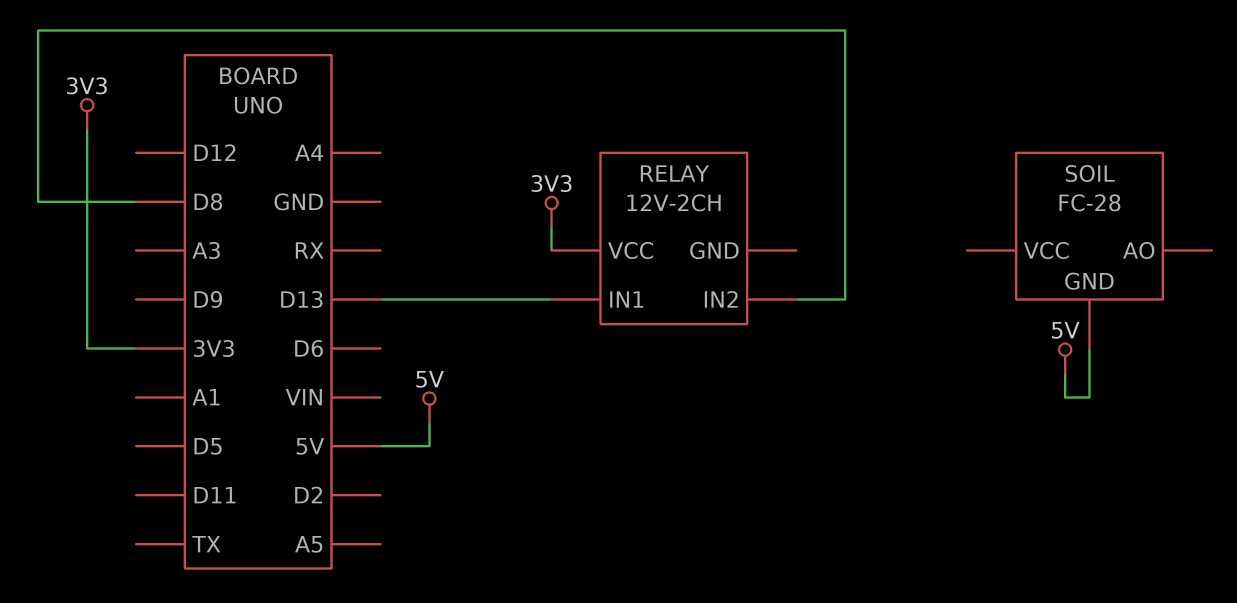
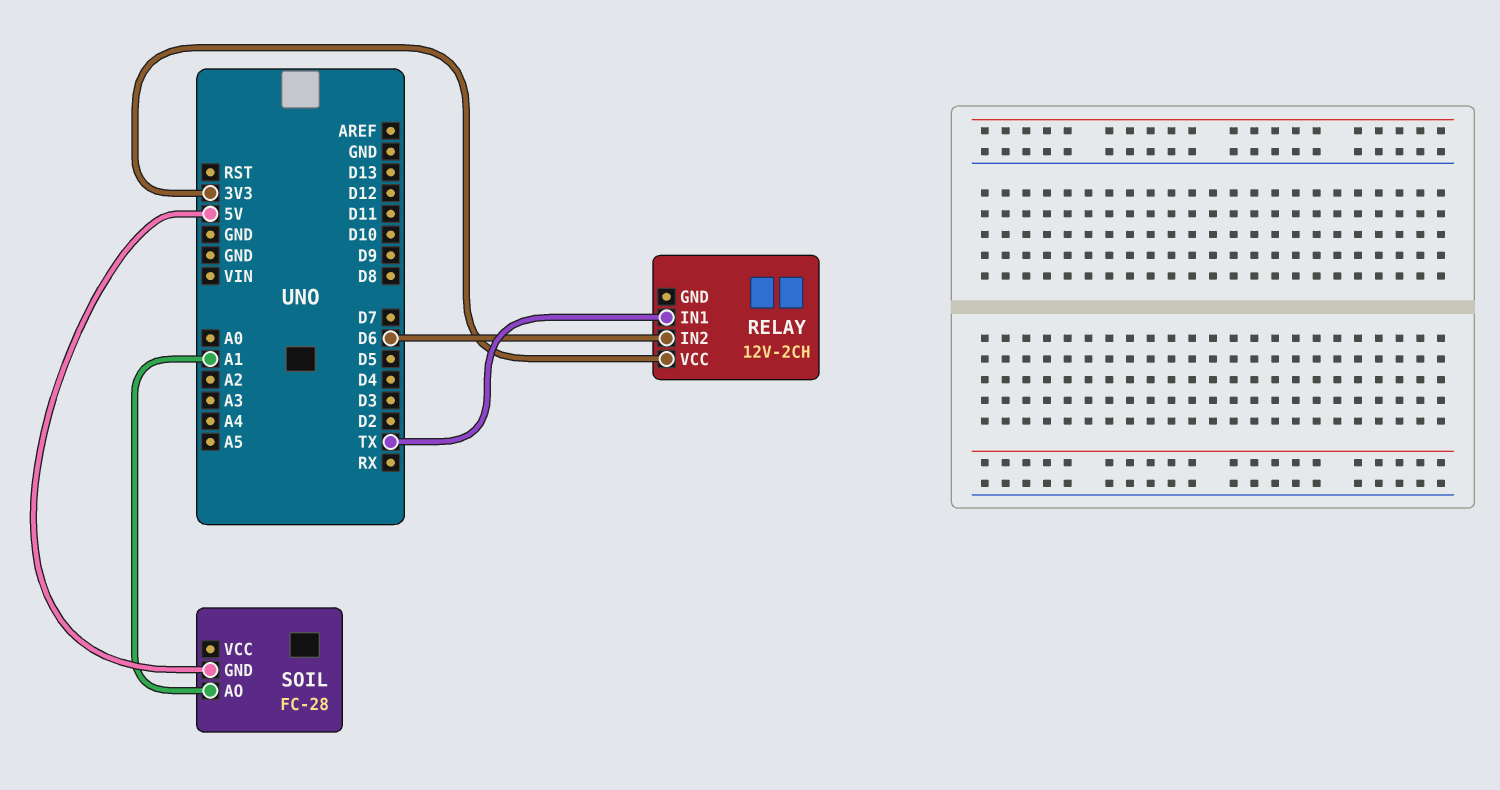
RELAY pin IN1: D13 -> TX
RELAY pin IN2: D8 -> D6
SOIL pin AO: none -> A1

